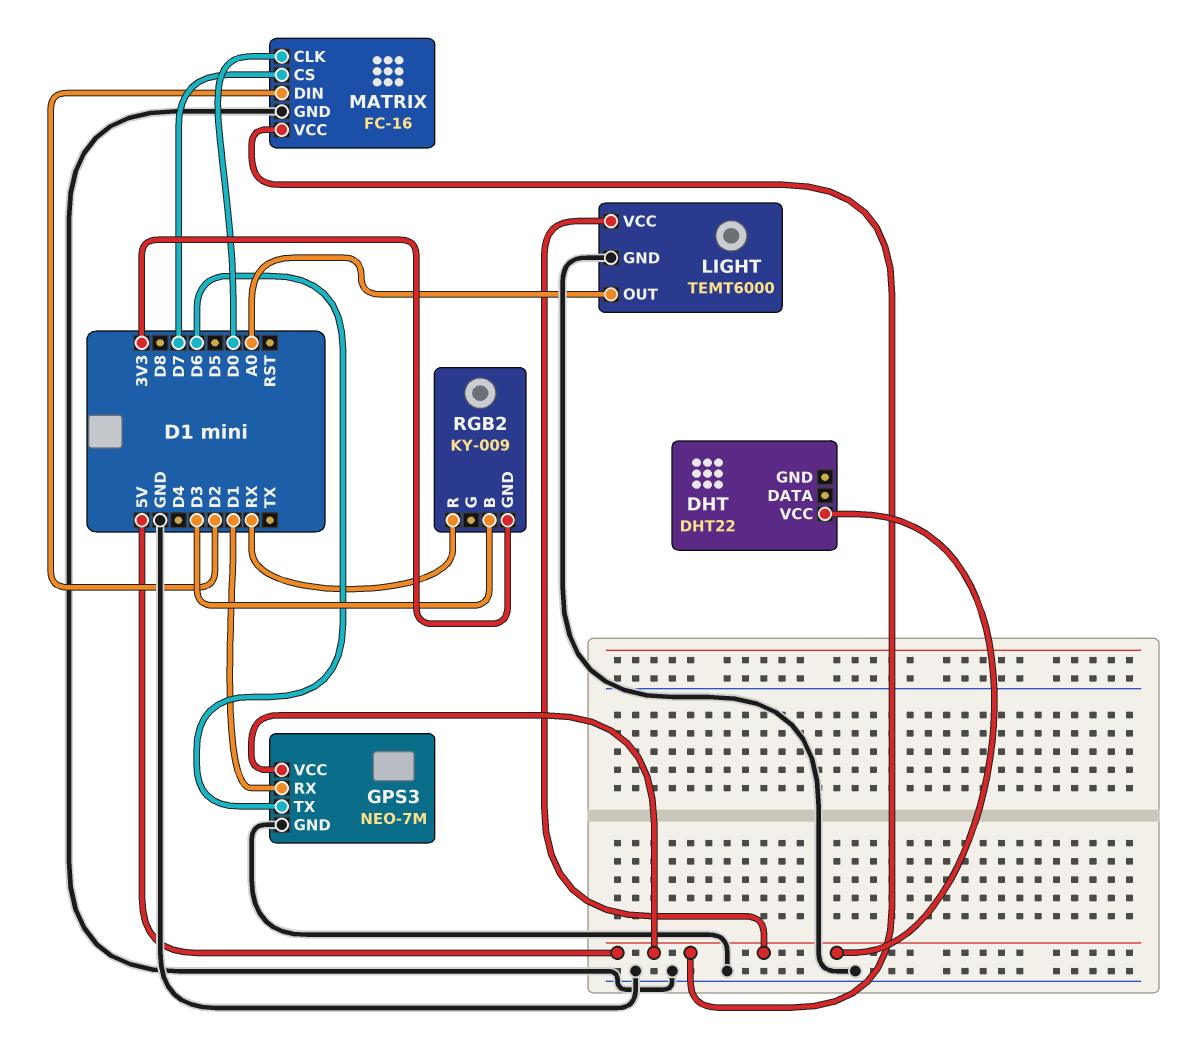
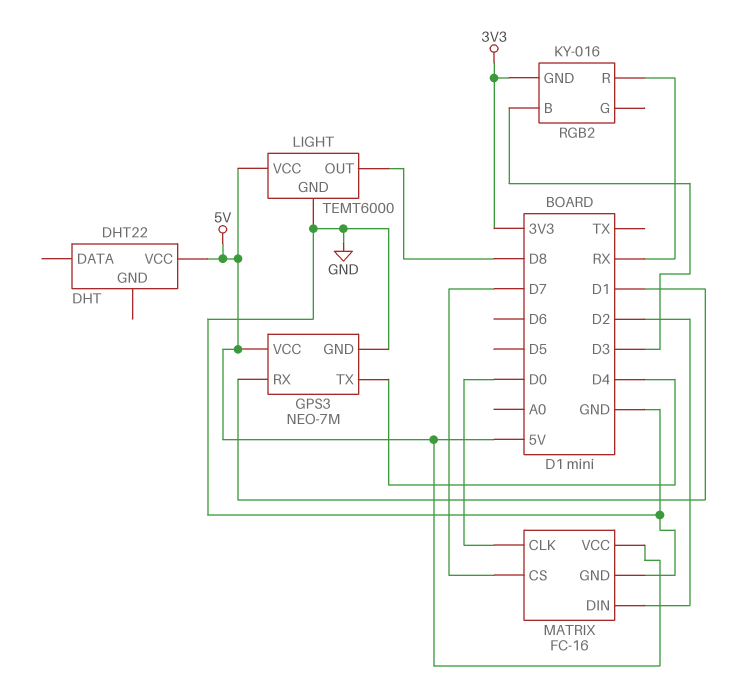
GPS3 pin TX: D6 -> D4
LIGHT pin OUT: A0 -> D8
RGB2: KY-009 -> KY-016

